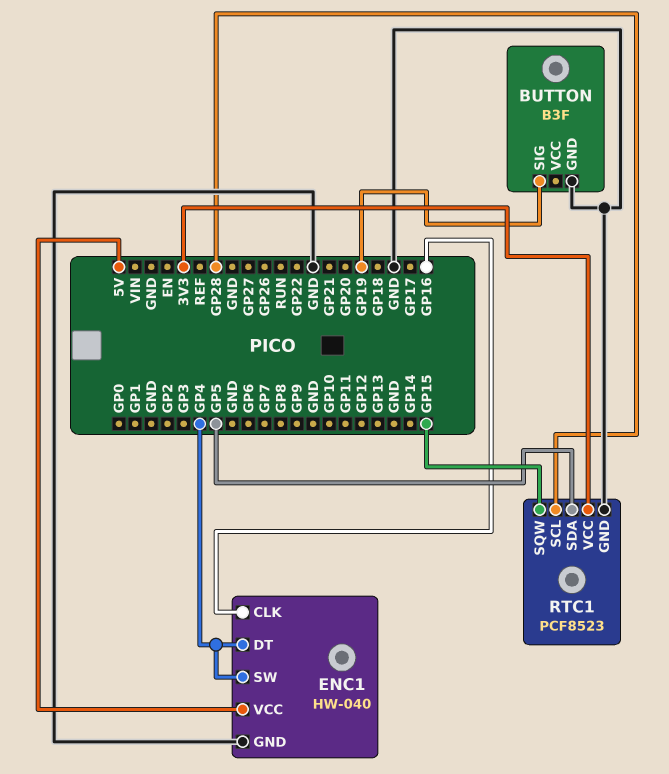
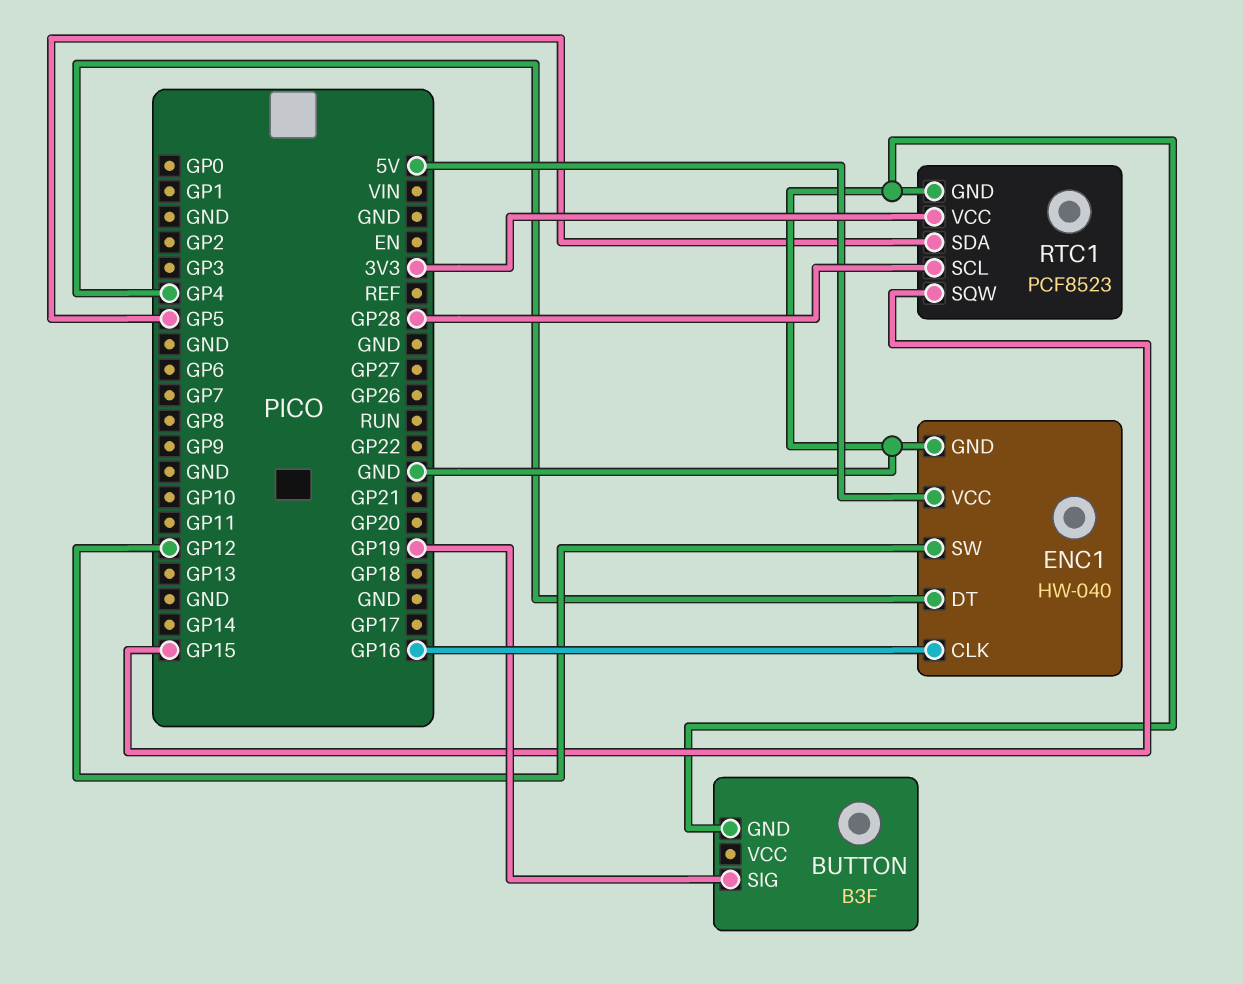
ENC1 pin SW: GP4 -> GP12

